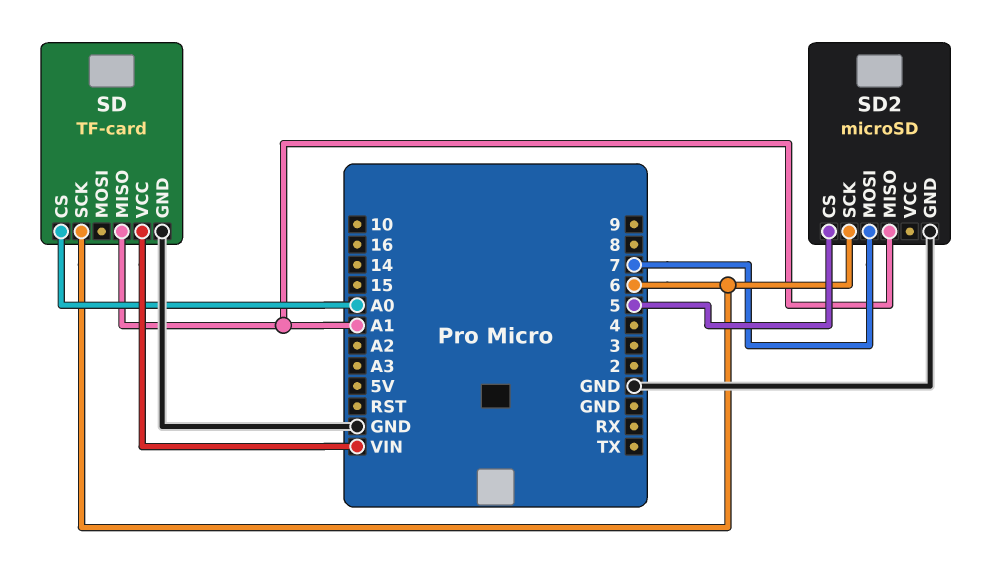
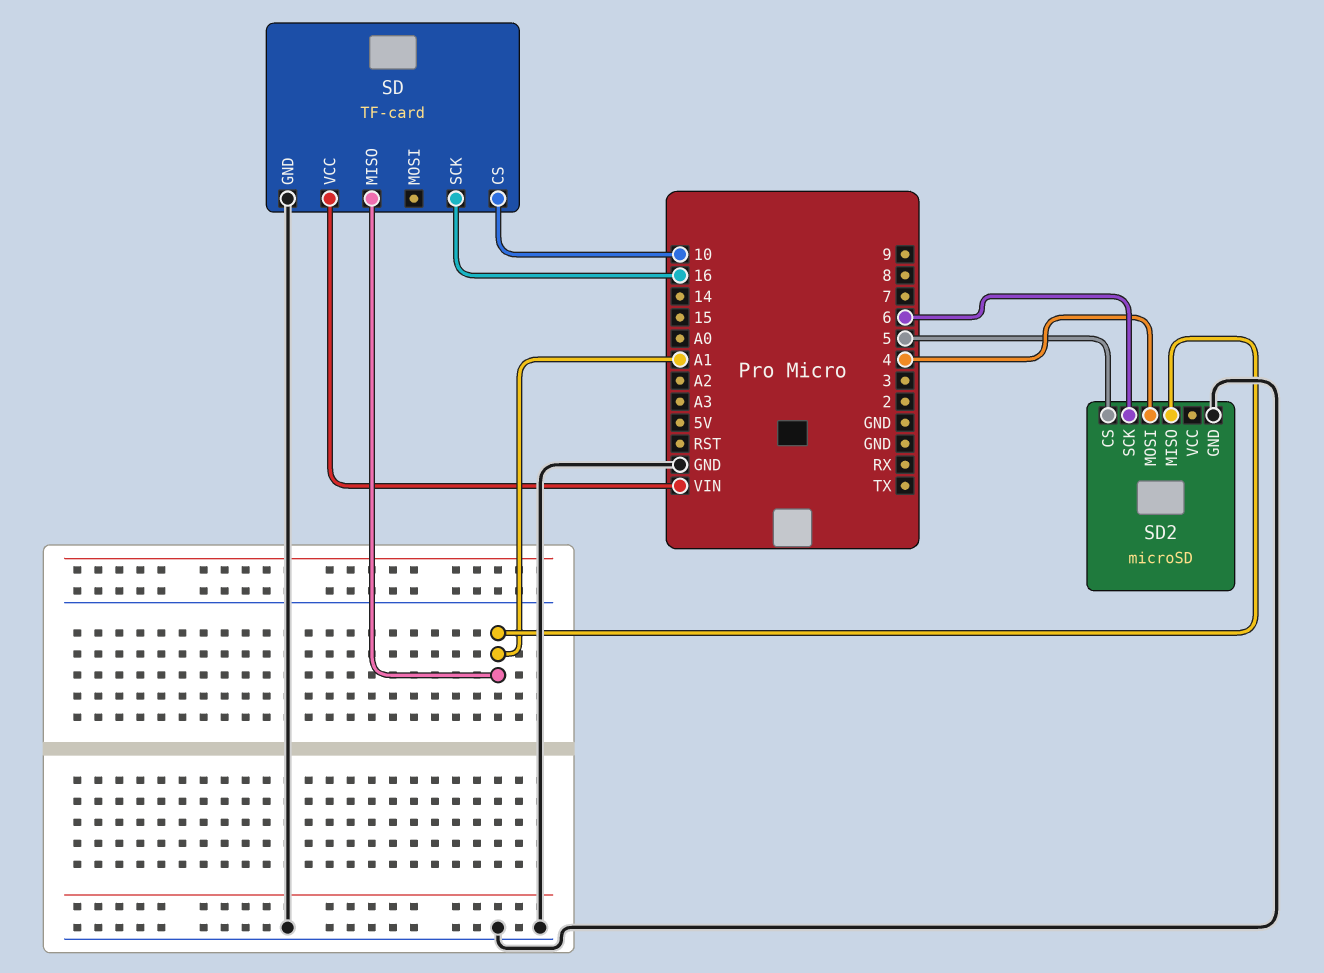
SD pin CS: A0 -> 10
SD pin SCK: 6 -> 16
SD2 pin MOSI: 7 -> 4

